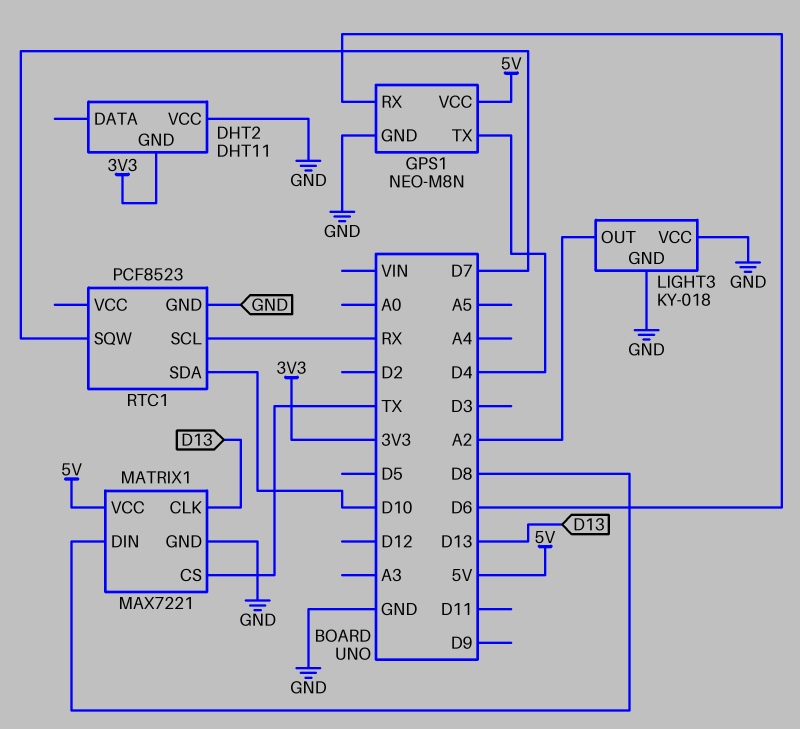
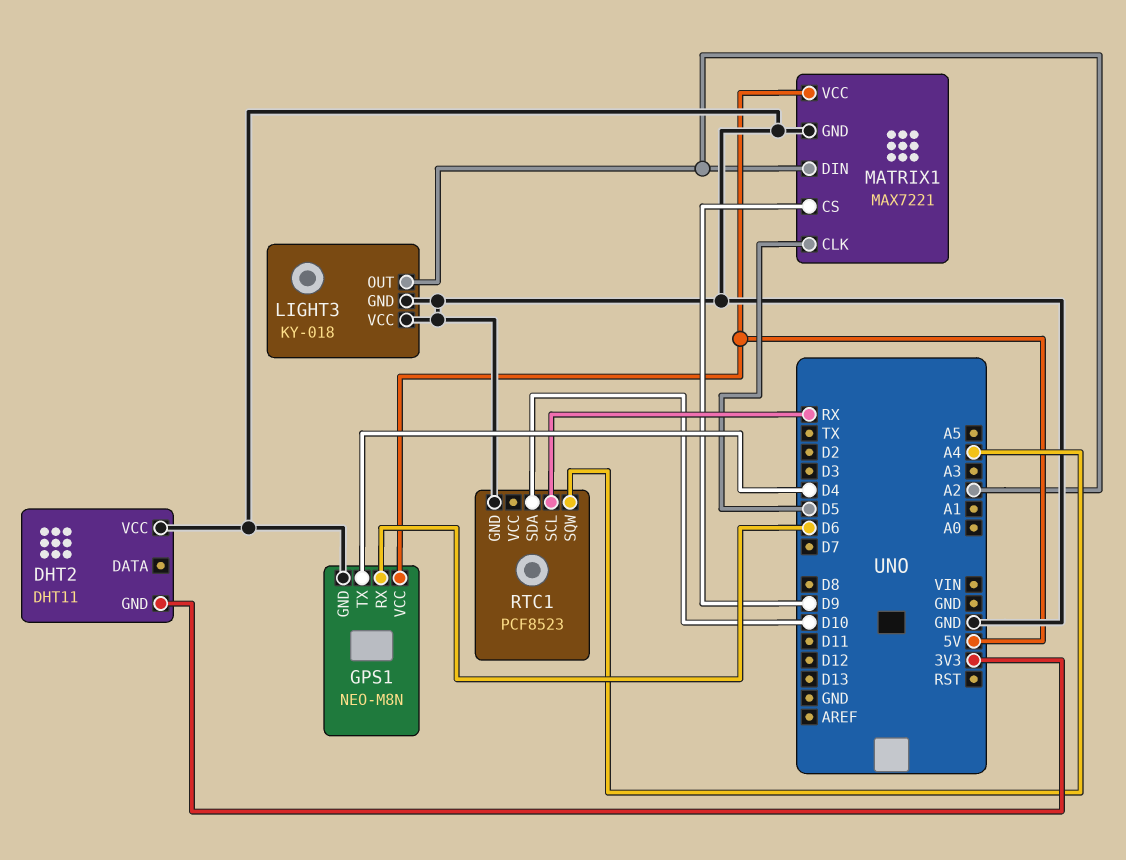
MATRIX1 pin CLK: D13 -> D5
MATRIX1 pin CS: TX -> D9
MATRIX1 pin DIN: D8 -> A2
RTC1 pin SQW: D7 -> A4

